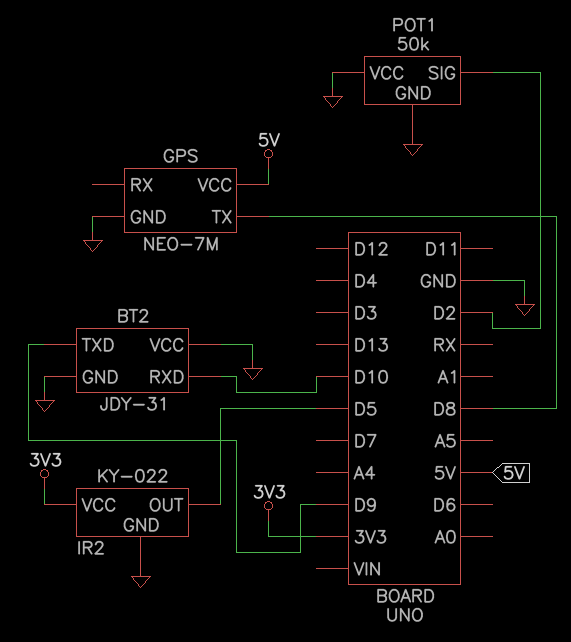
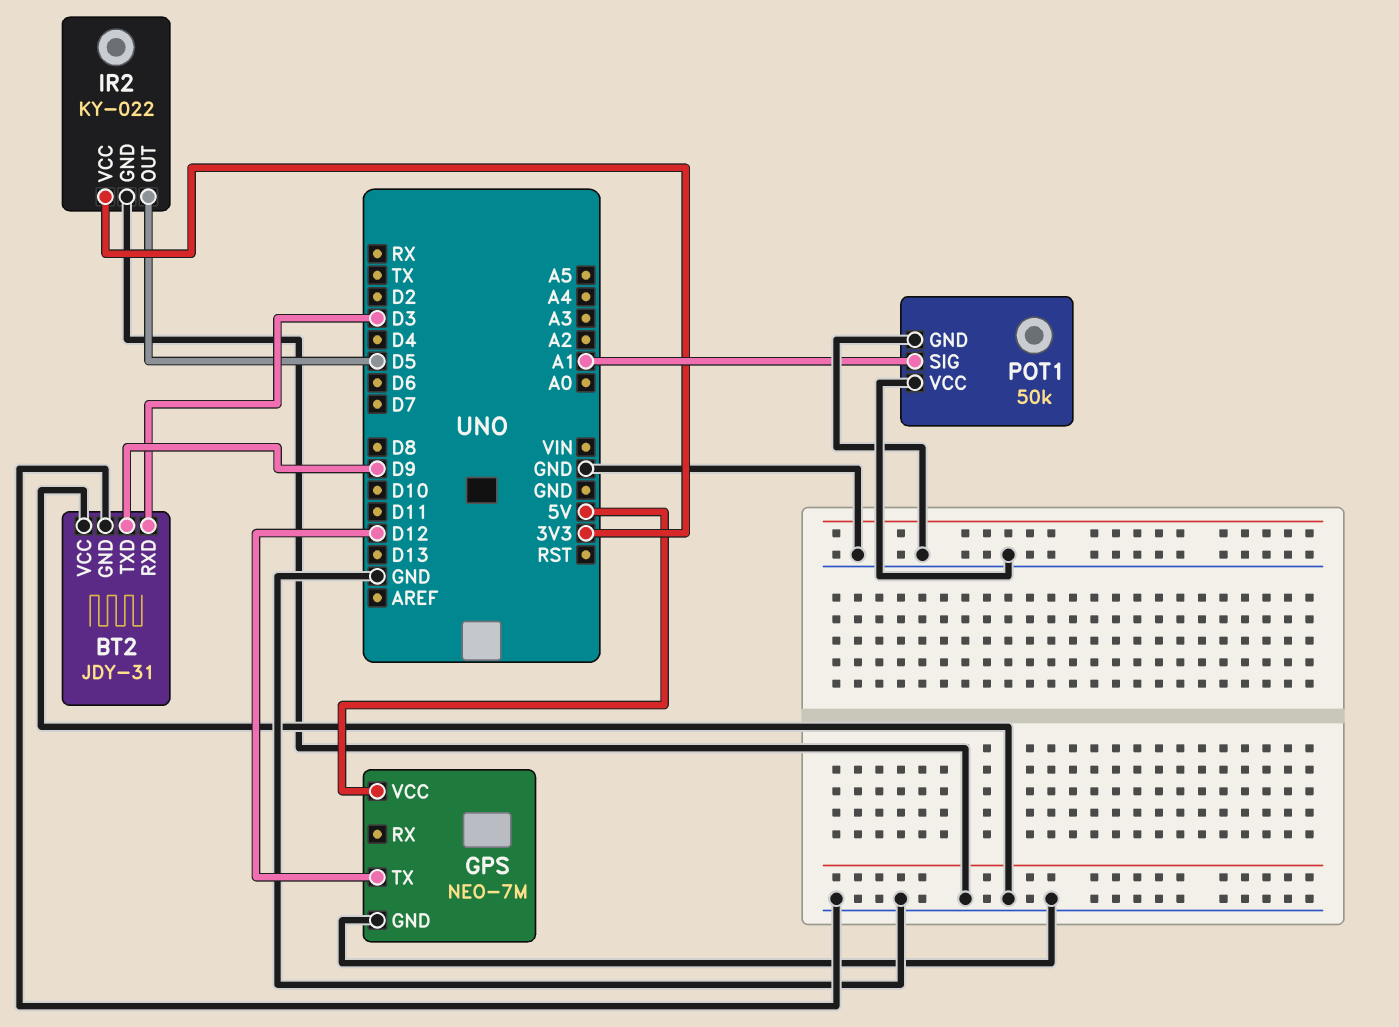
BT2 pin RXD: D10 -> D3
GPS pin TX: D8 -> D12
POT1 pin SIG: D2 -> A1

